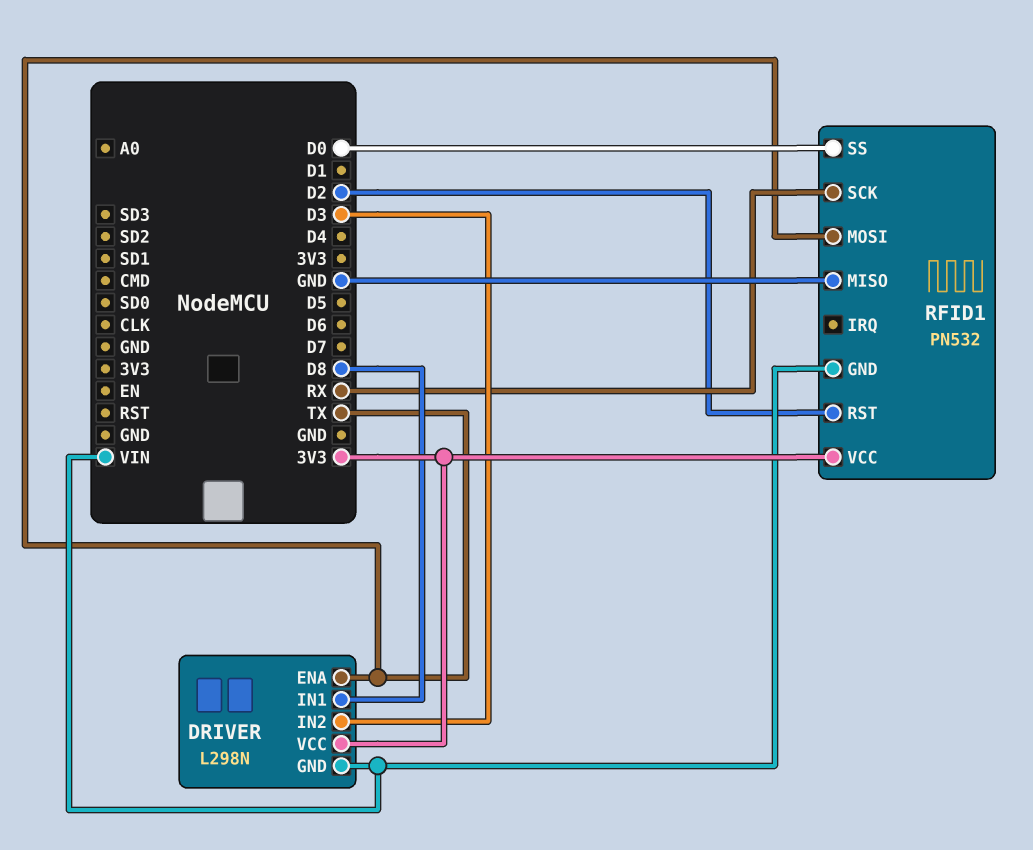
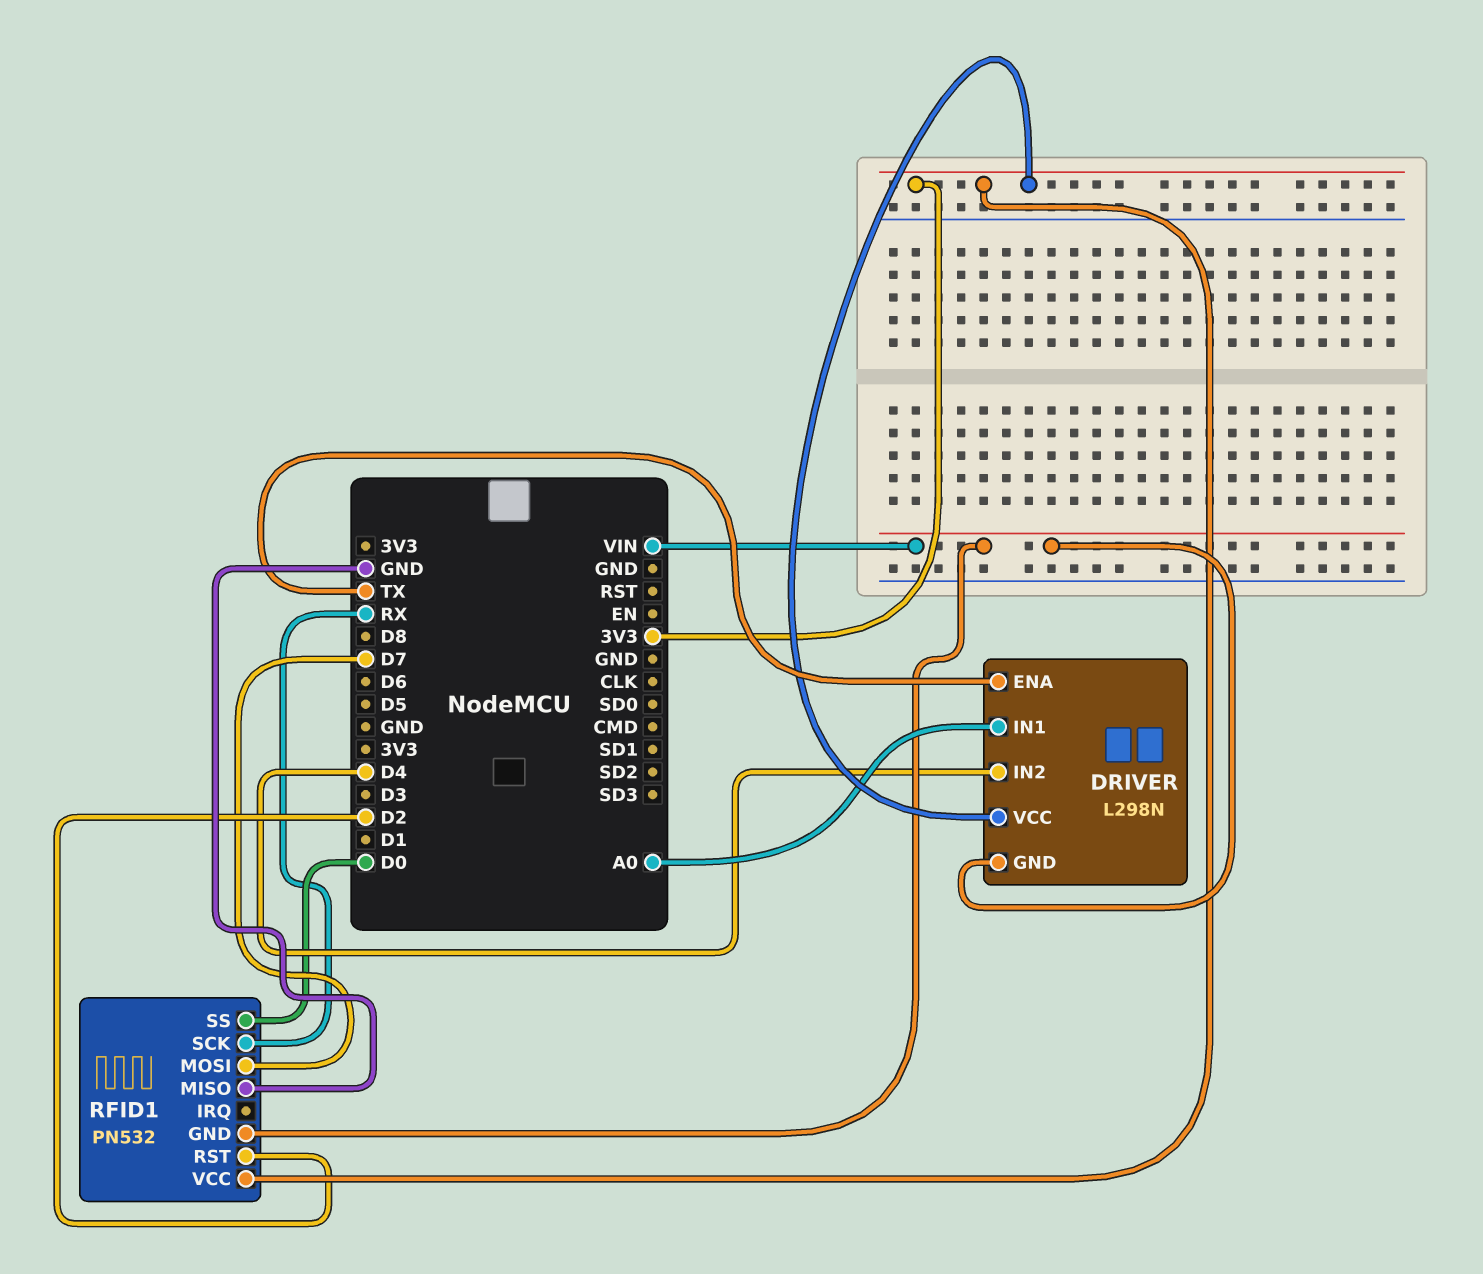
DRIVER pin IN1: D8 -> A0
DRIVER pin IN2: D3 -> D4
RFID1 pin MOSI: TX -> D7

